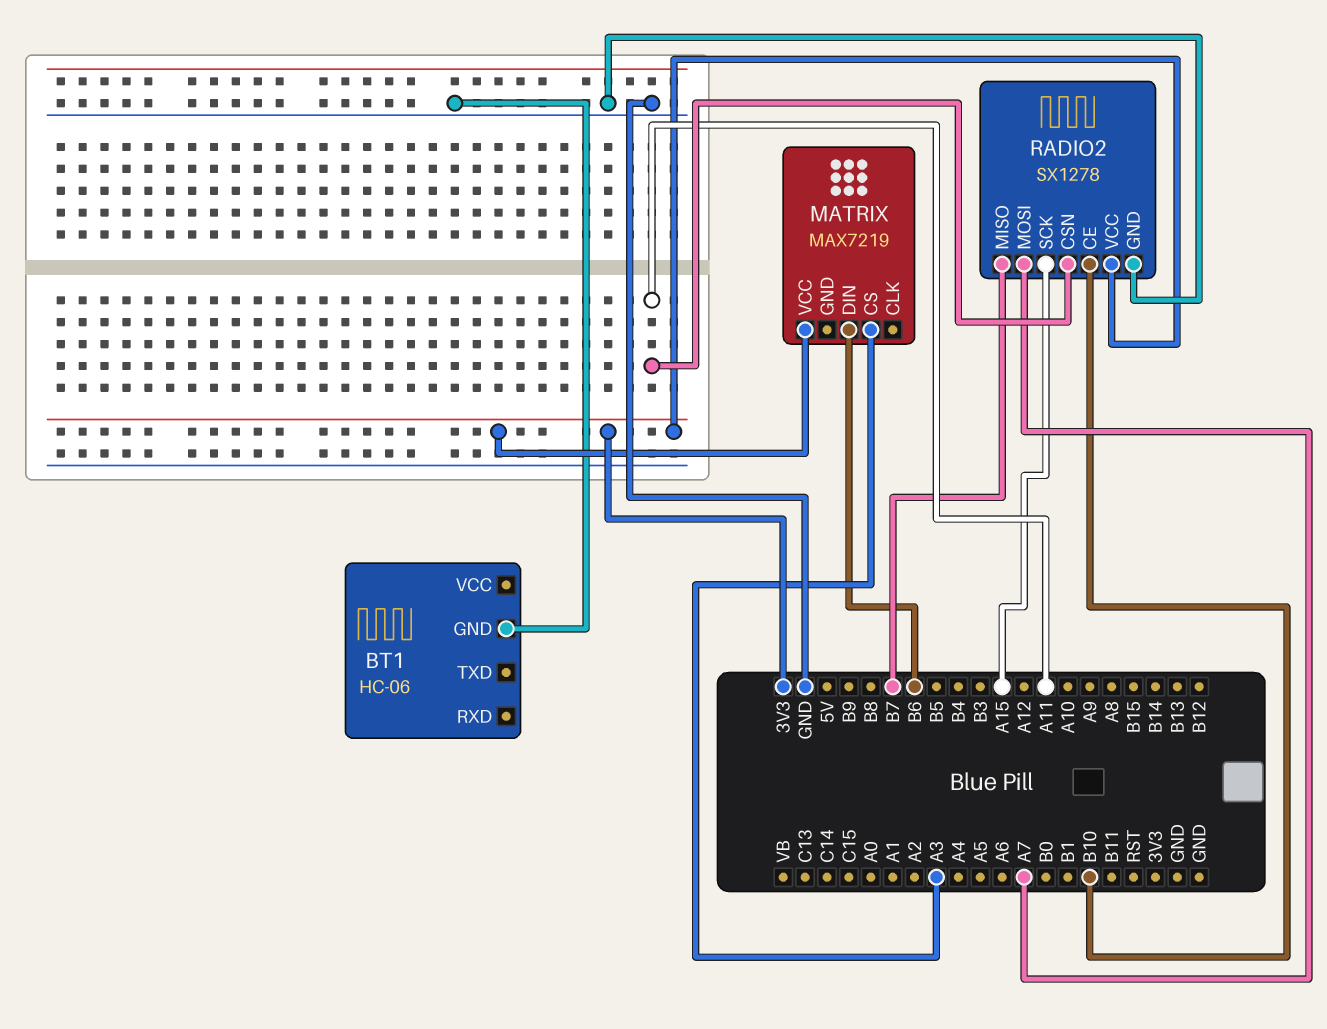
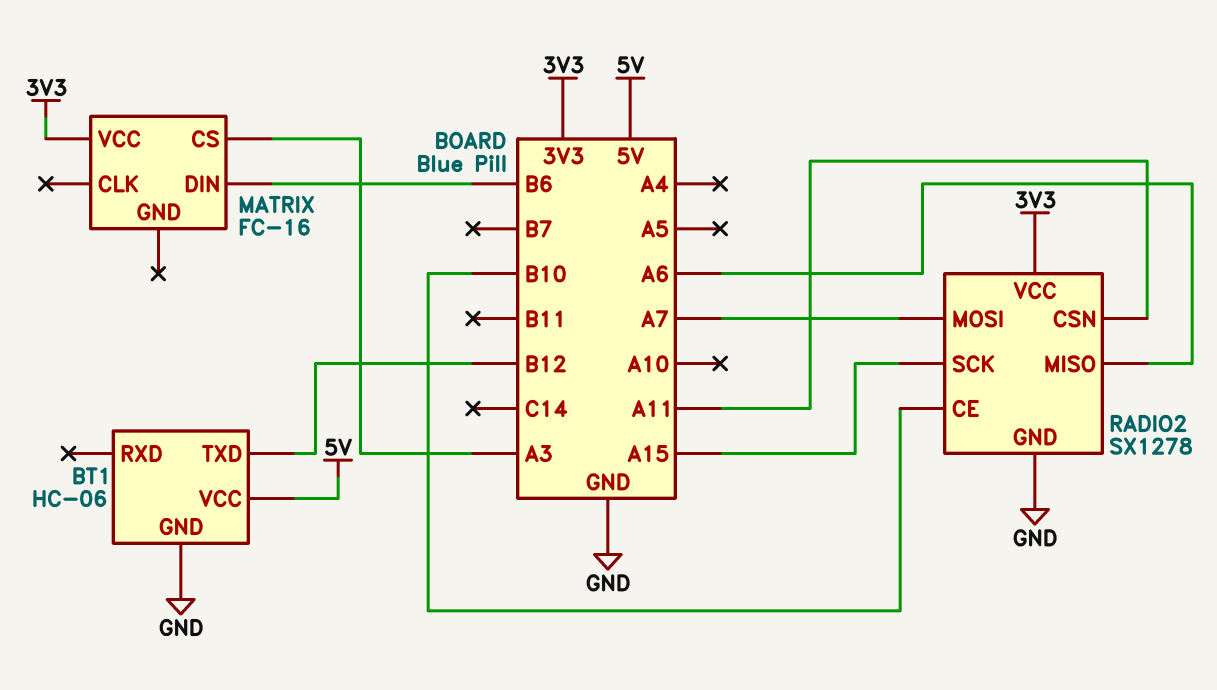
BT1 pin TXD: none -> B12
BT1 pin VCC: none -> 5V
MATRIX: MAX7219 -> FC-16
RADIO2 pin MISO: B7 -> A6

